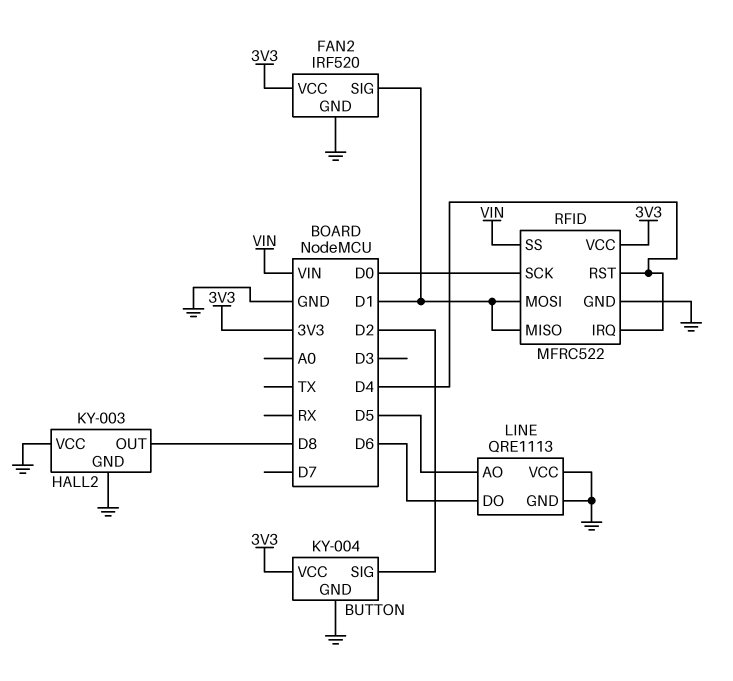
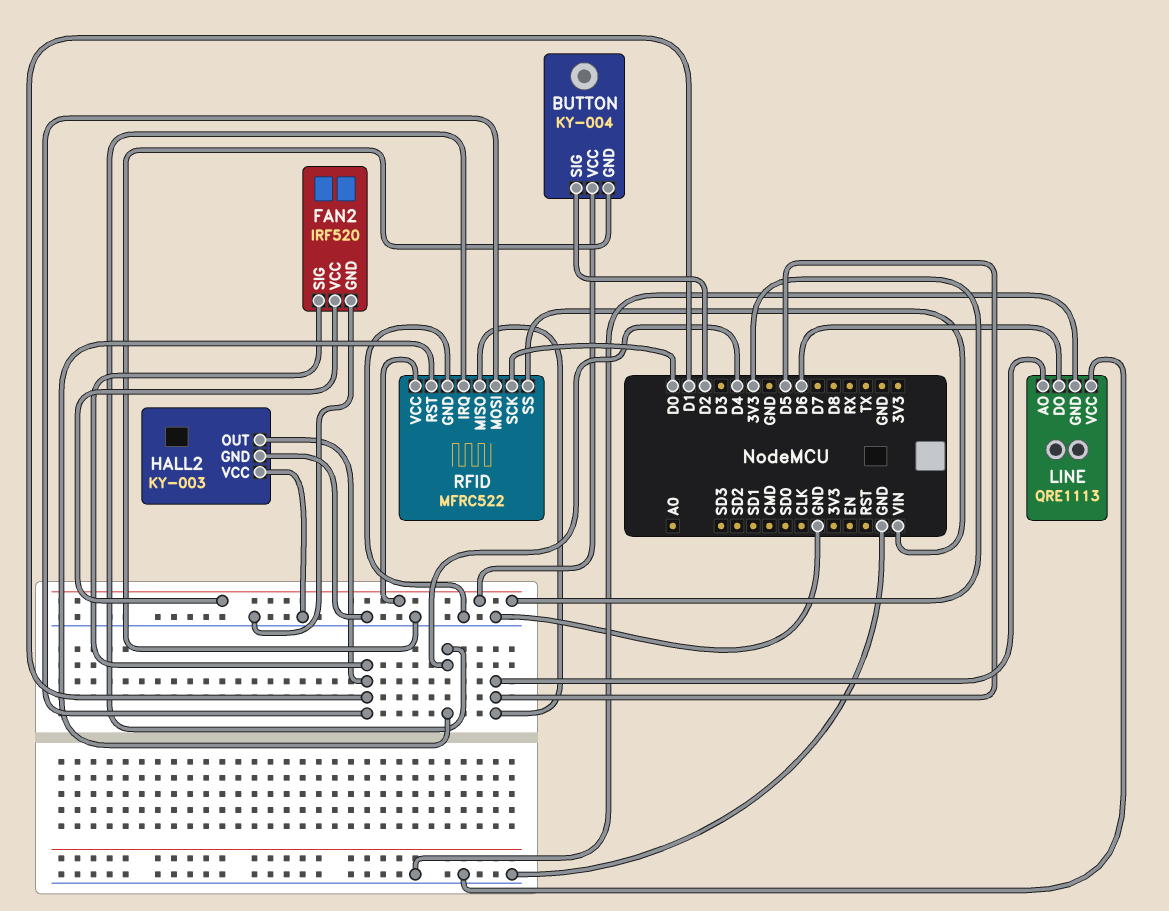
HALL2 pin OUT: D8 -> D1
RFID pin MISO: D1 -> D5

